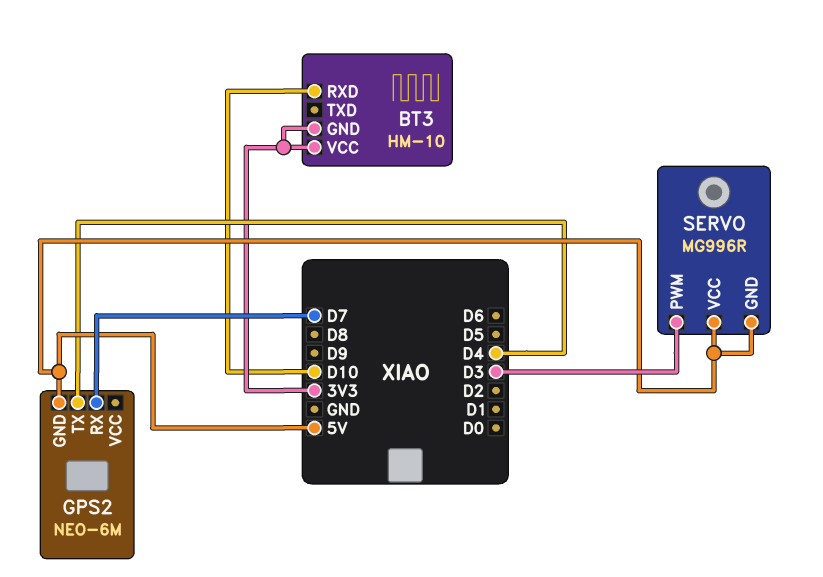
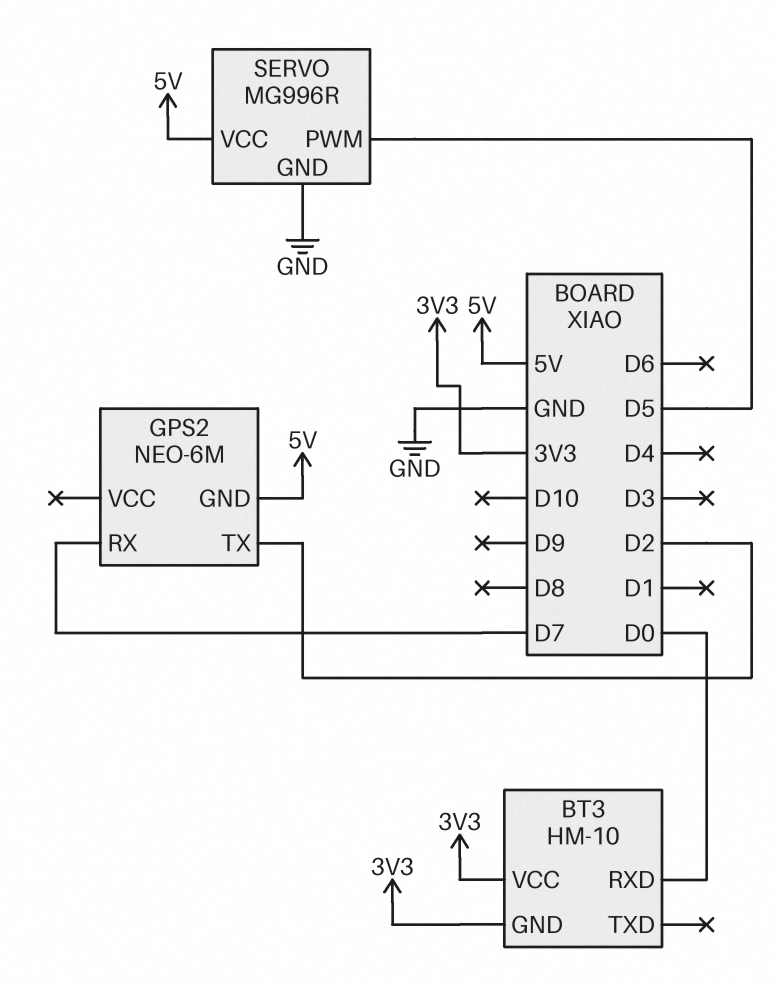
BT3 pin RXD: D10 -> D0
GPS2 pin TX: D4 -> D2
SERVO pin GND: 5V -> GND
SERVO pin PWM: D3 -> D5

